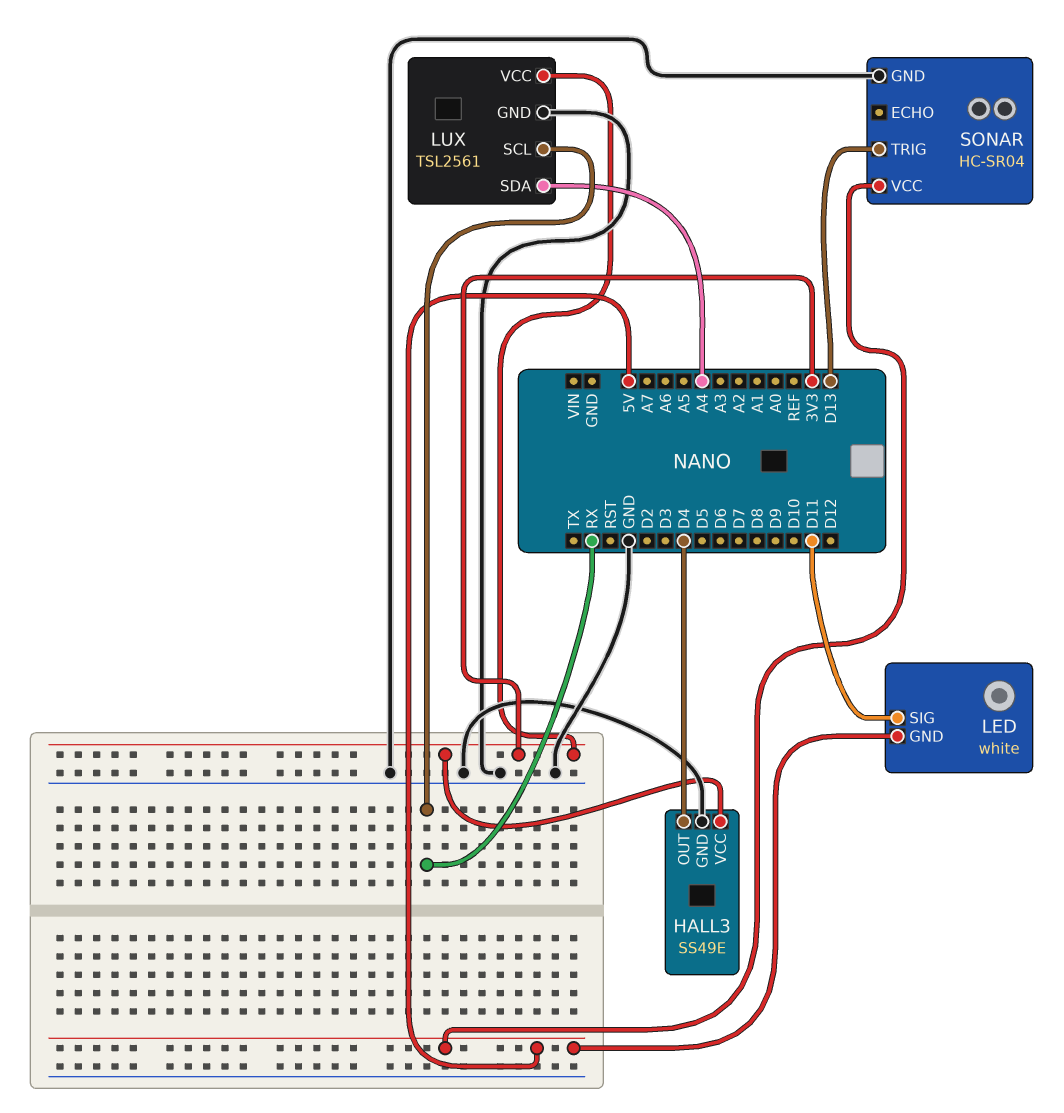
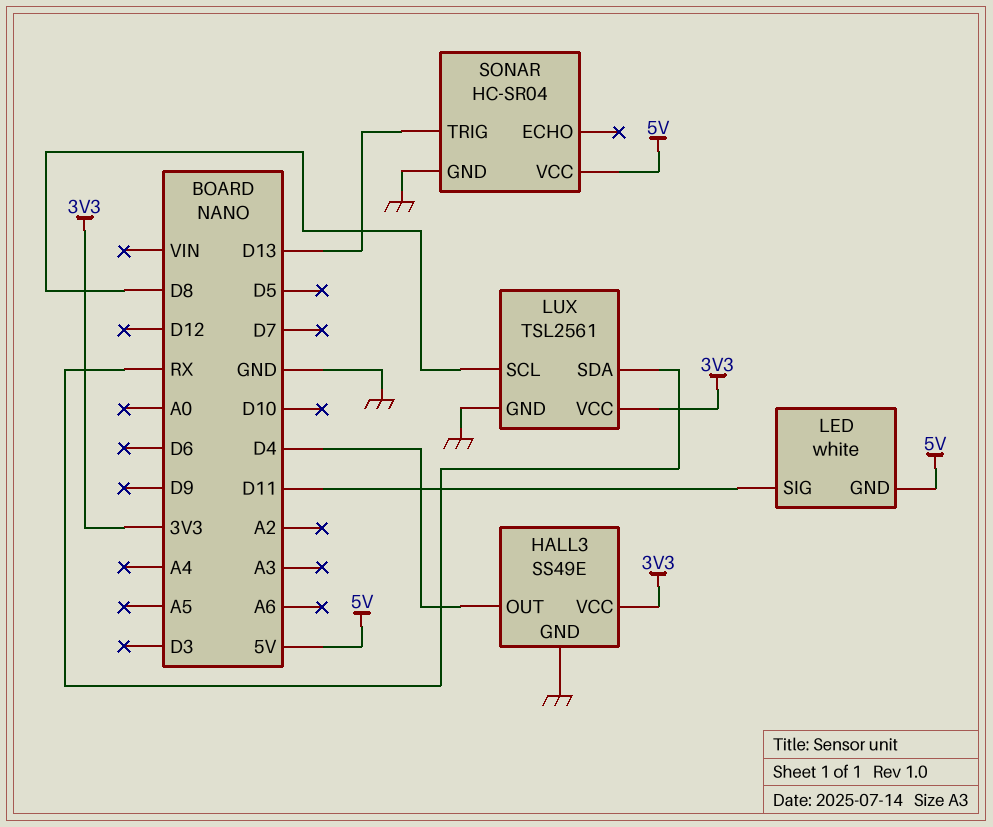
LUX pin SCL: RX -> D8
LUX pin SDA: A4 -> RX

